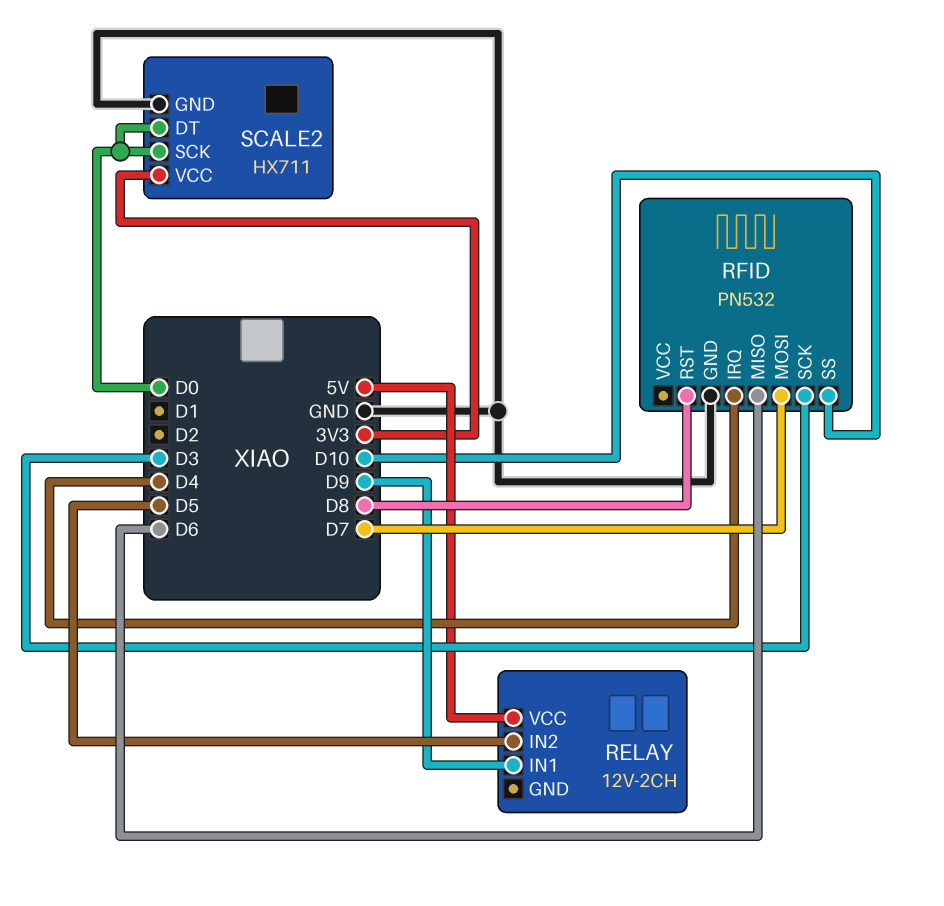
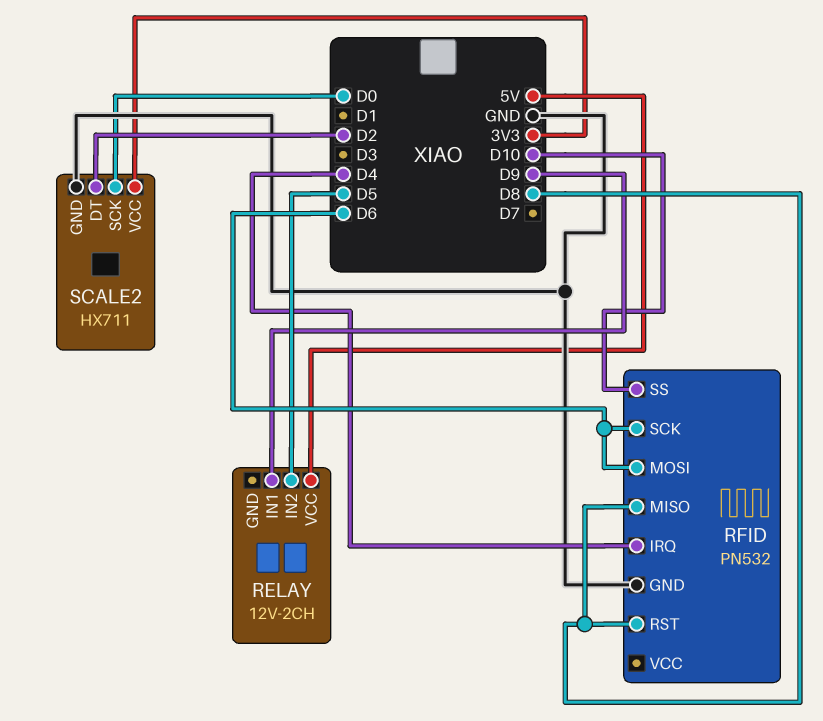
RFID pin MISO: D6 -> D8
RFID pin MOSI: D7 -> D6
RFID pin SCK: D3 -> D6
SCALE2 pin DT: D0 -> D2

